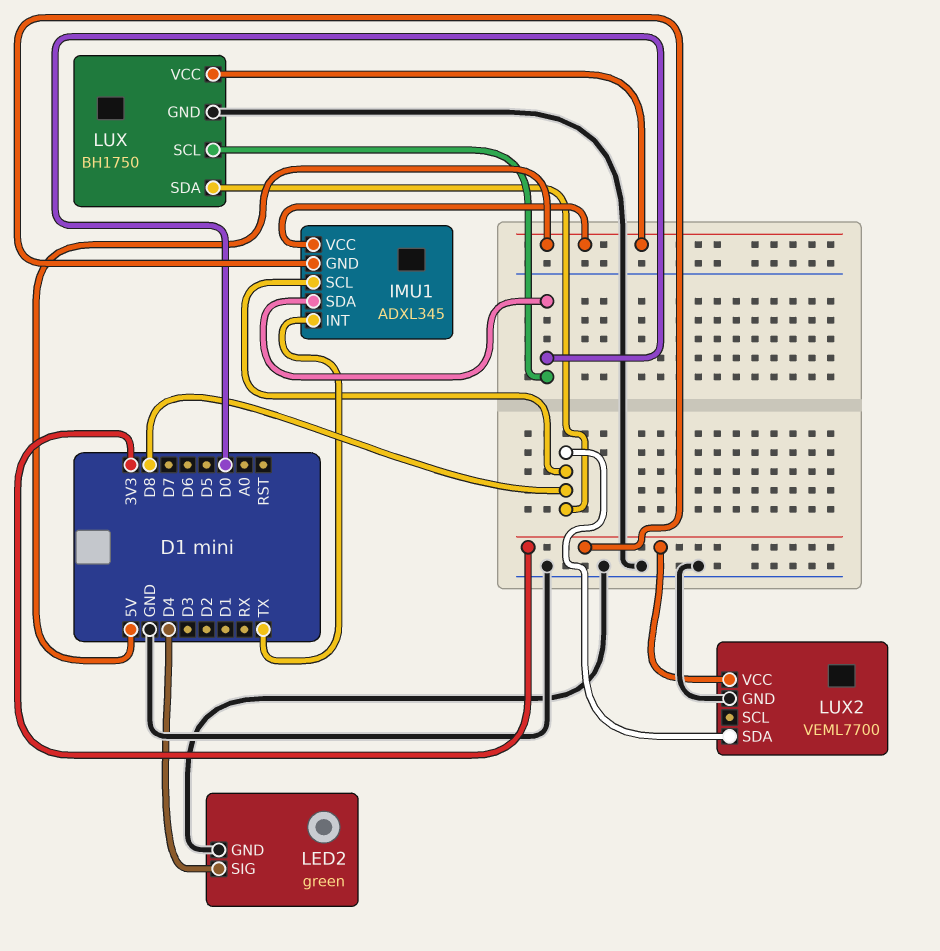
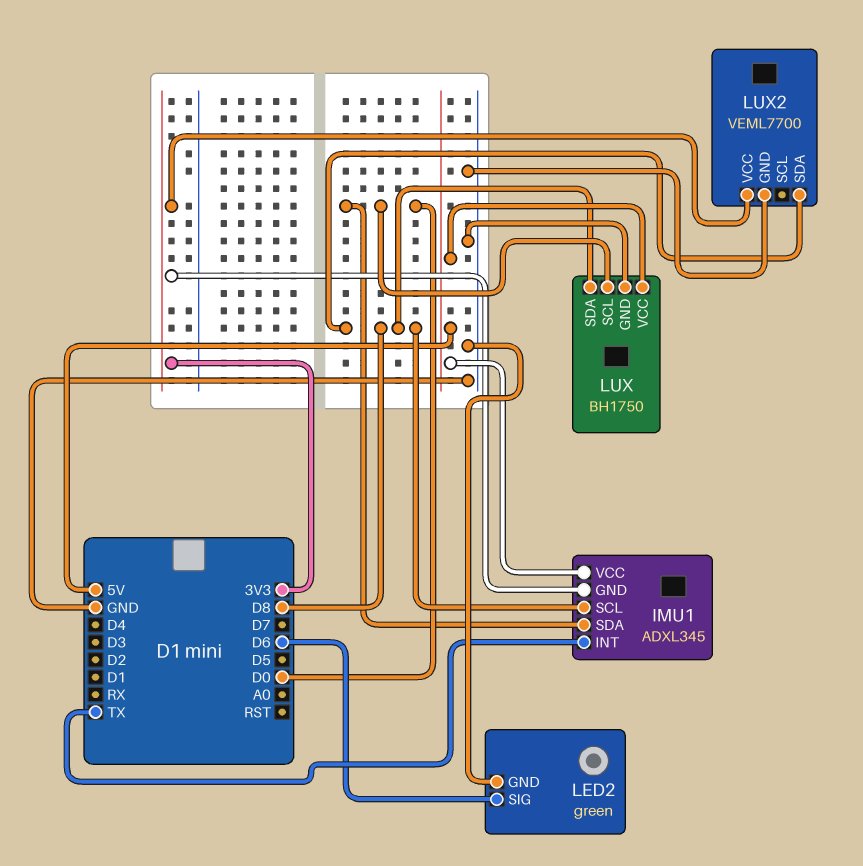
LED2 pin SIG: D4 -> D6

